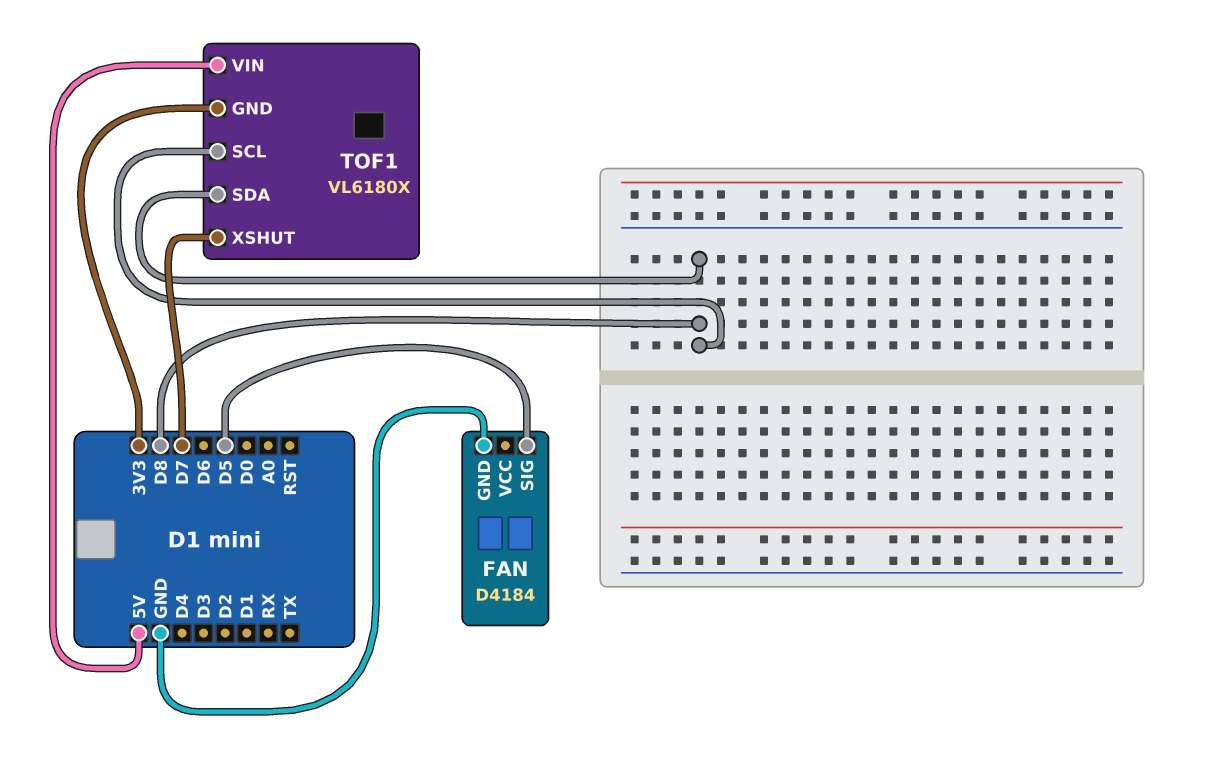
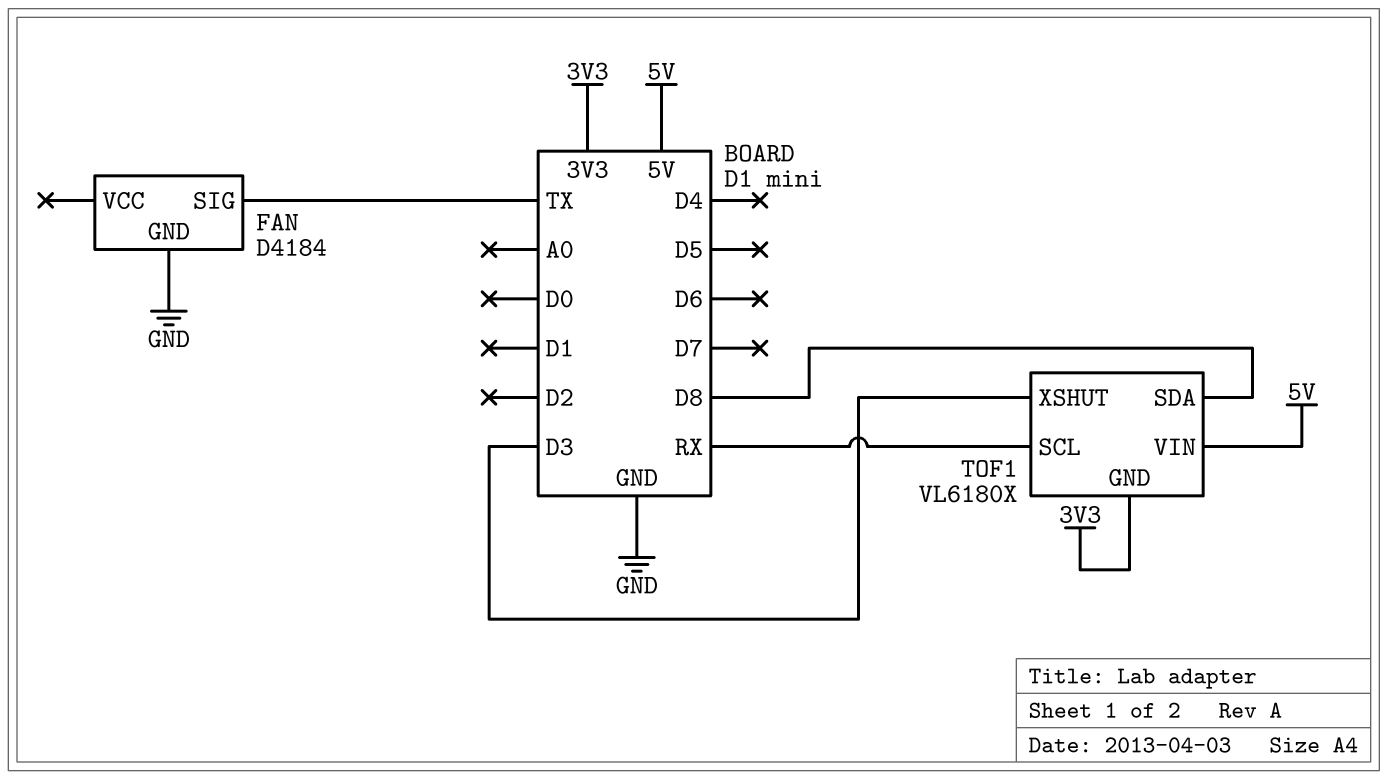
FAN pin SIG: D5 -> TX
TOF1 pin SCL: D8 -> RX
TOF1 pin XSHUT: D7 -> D3

